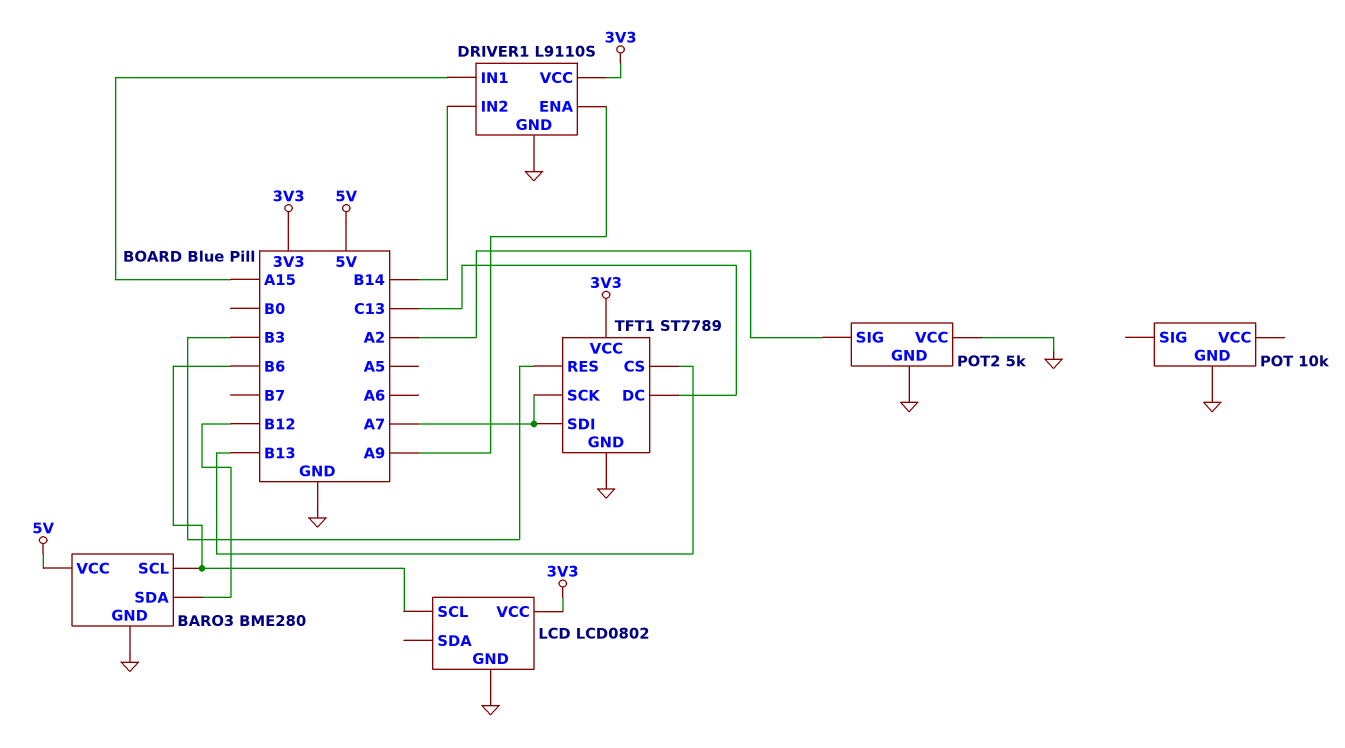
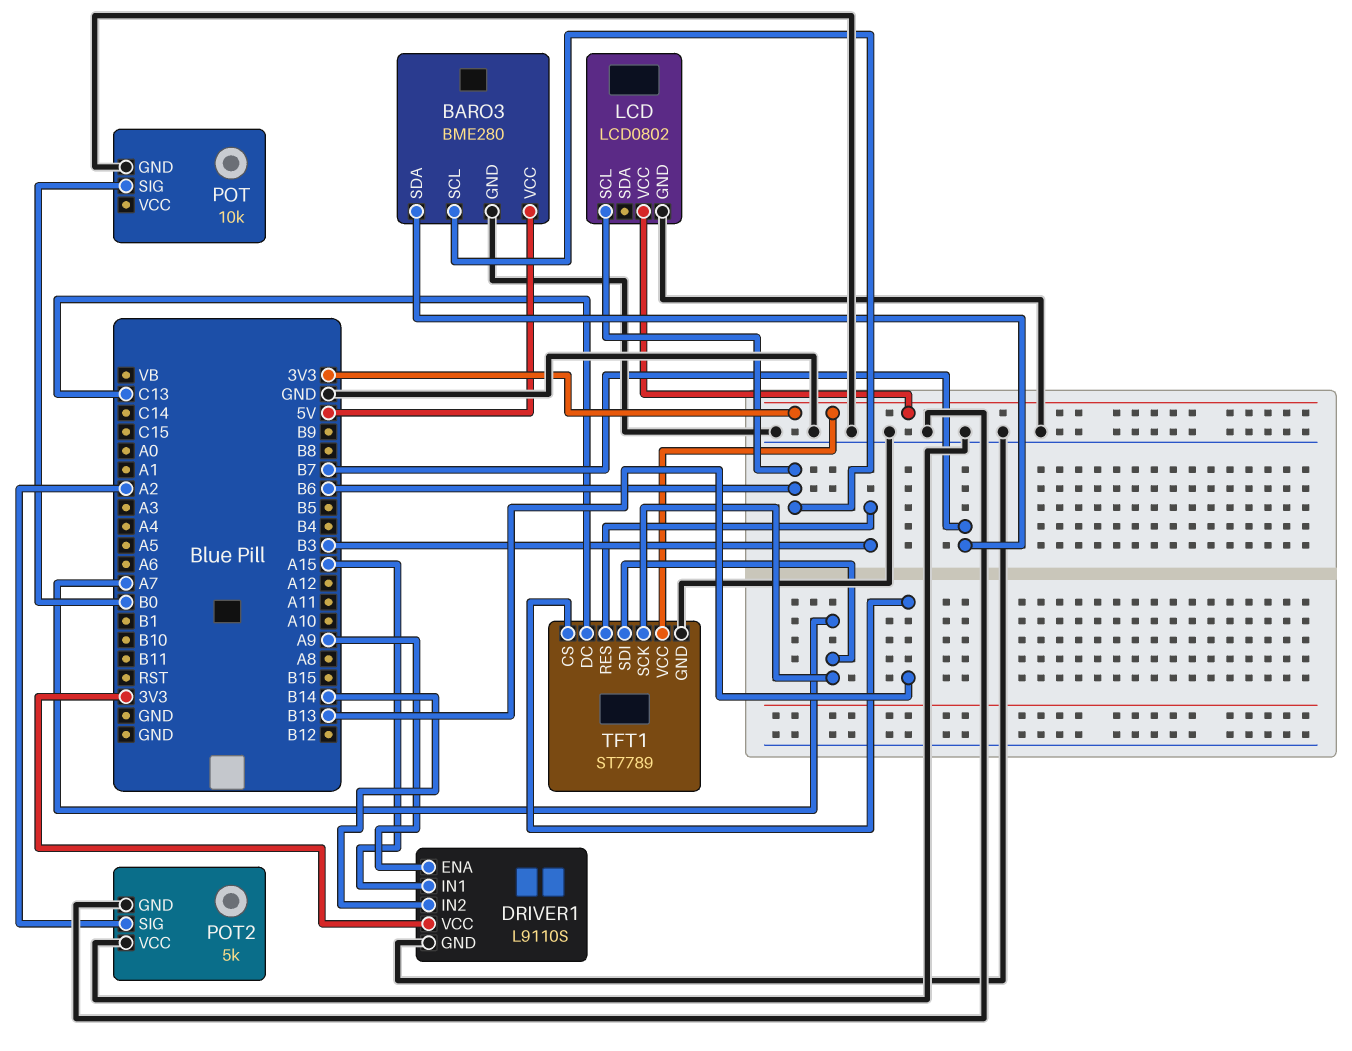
BARO3 pin SDA: B12 -> B7
POT pin SIG: none -> B0

